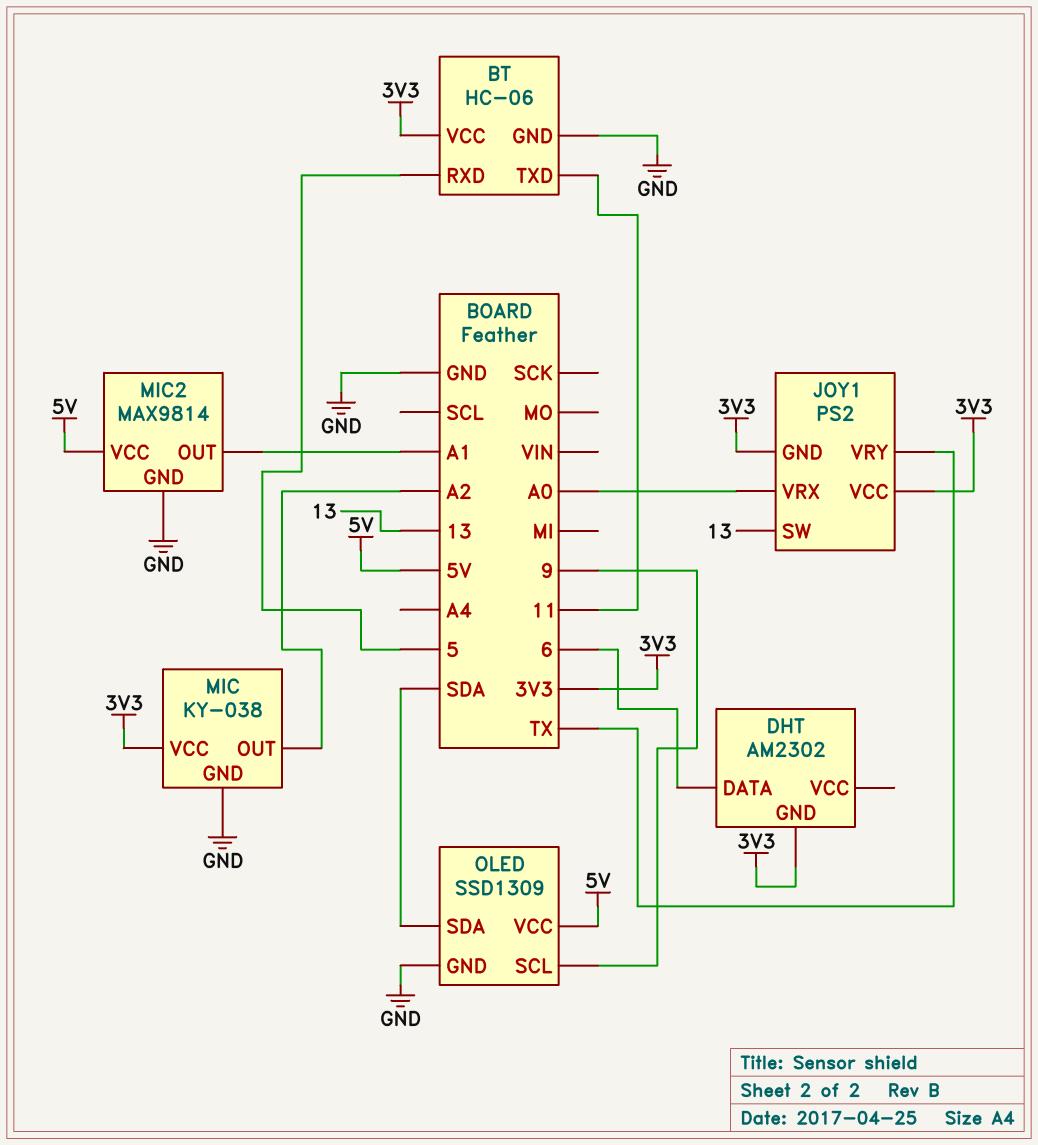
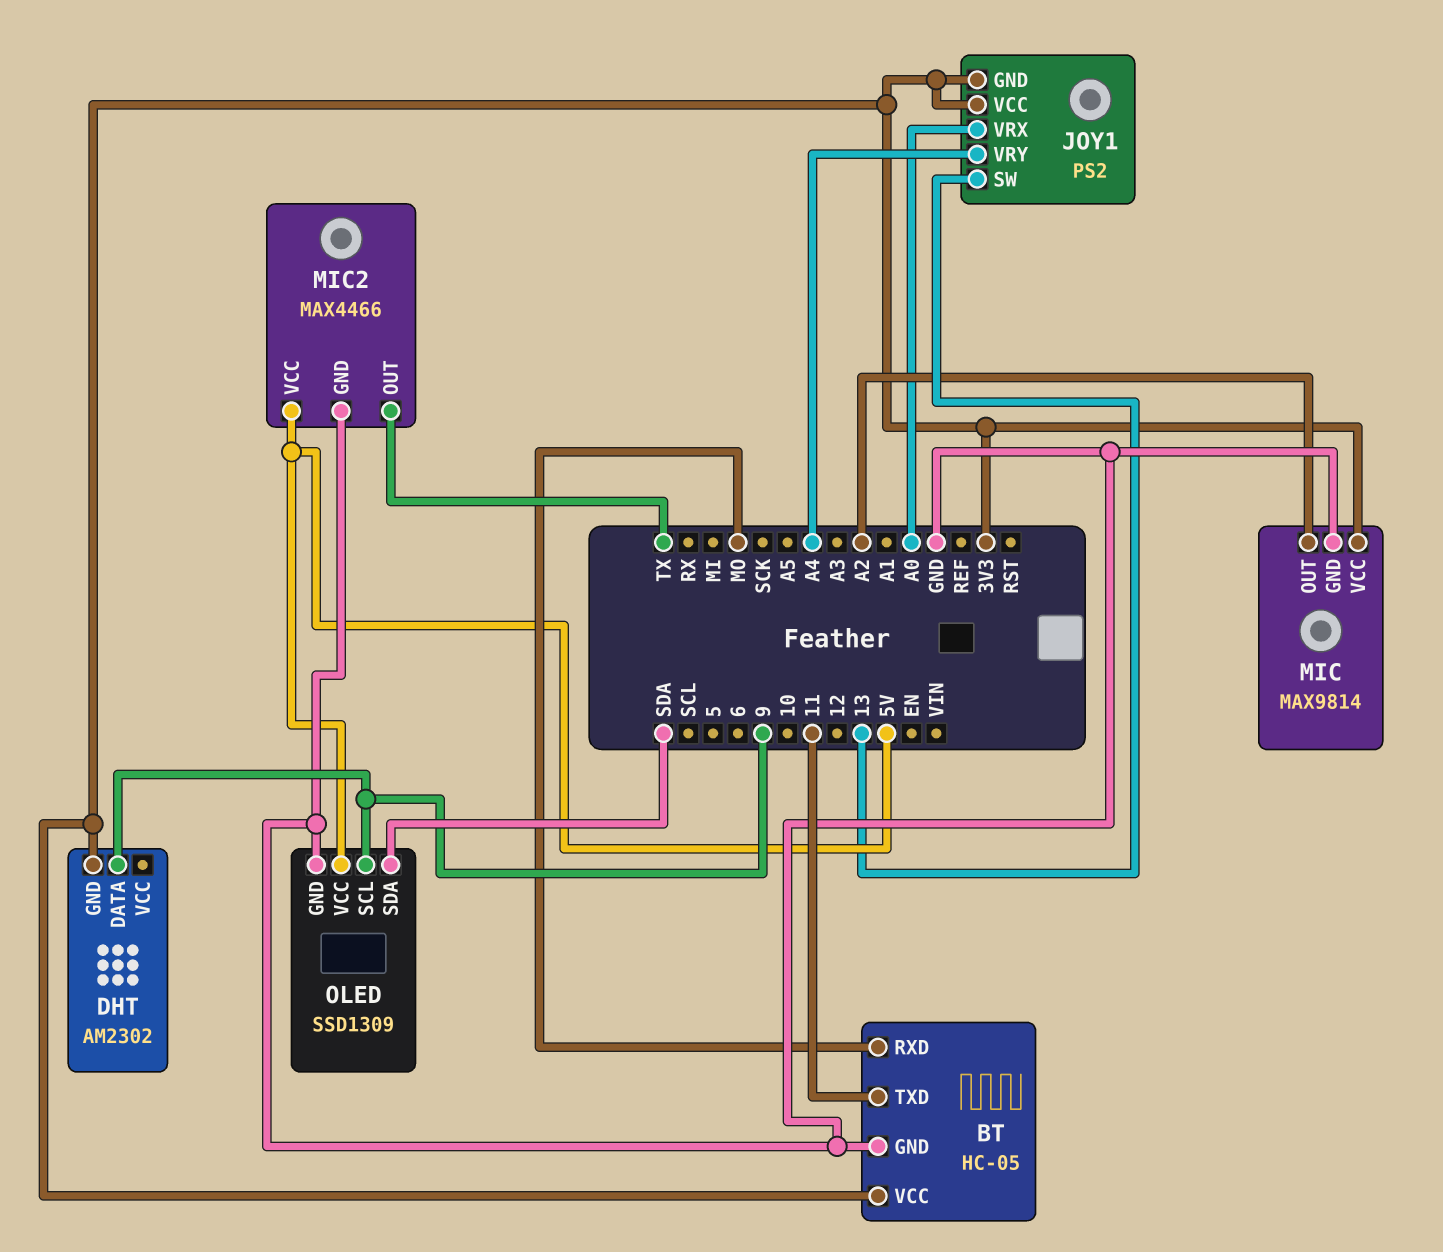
BT: HC-06 -> HC-05
BT pin RXD: 5 -> MO
DHT pin DATA: 6 -> 9
JOY1 pin VRY: TX -> A4
MIC: KY-038 -> MAX9814
MIC2: MAX9814 -> MAX4466
MIC2 pin OUT: A1 -> TX

